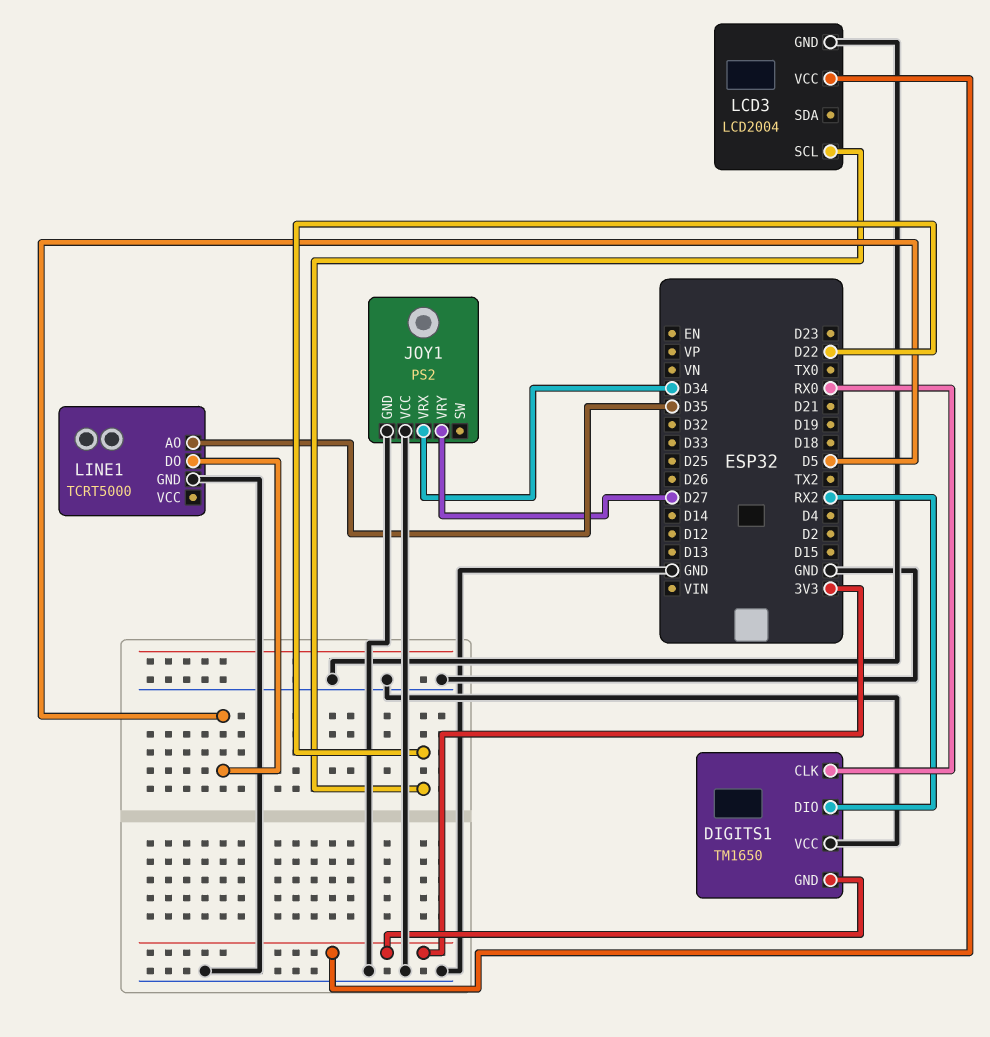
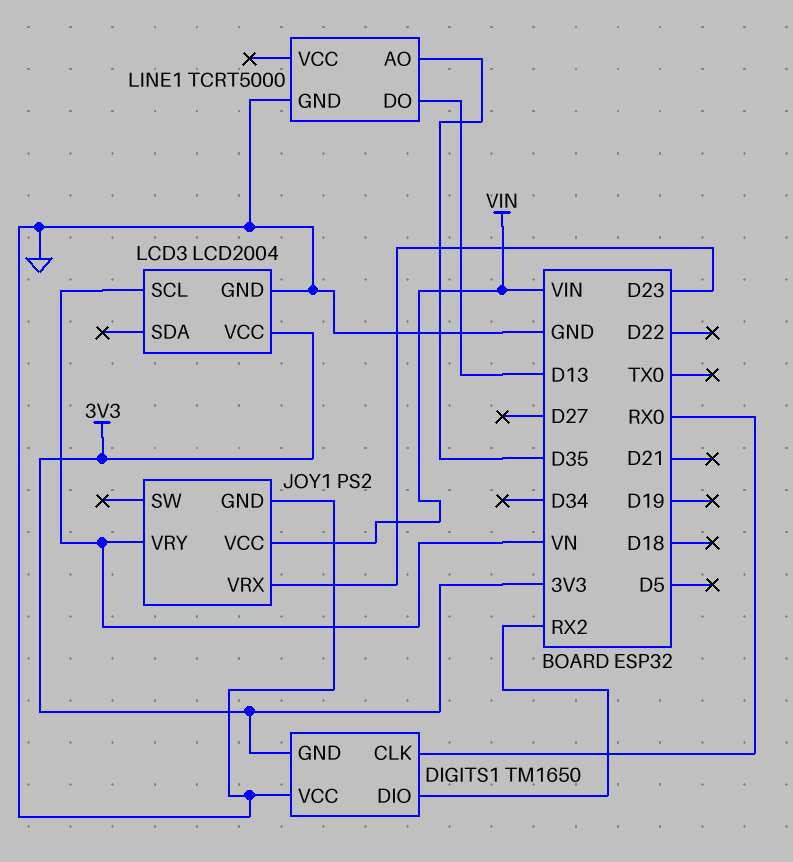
JOY1 pin VCC: GND -> VIN
JOY1 pin VRX: D34 -> D23
JOY1 pin VRY: D27 -> VN
LCD3 pin SCL: D22 -> VN
LINE1 pin DO: D5 -> D13

